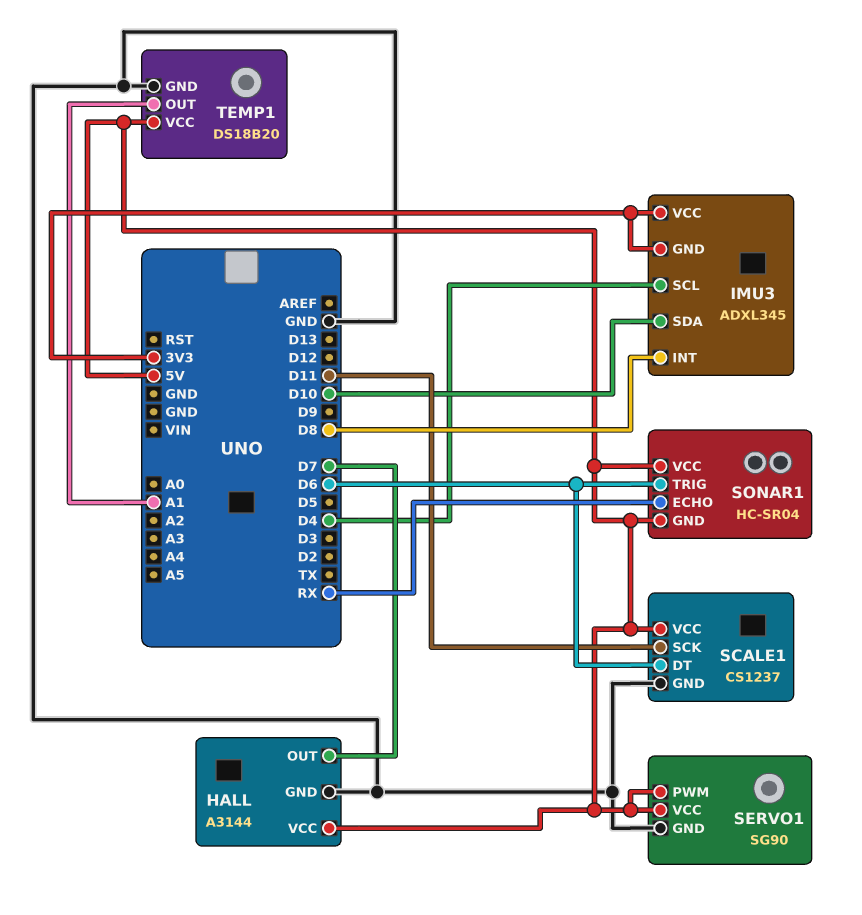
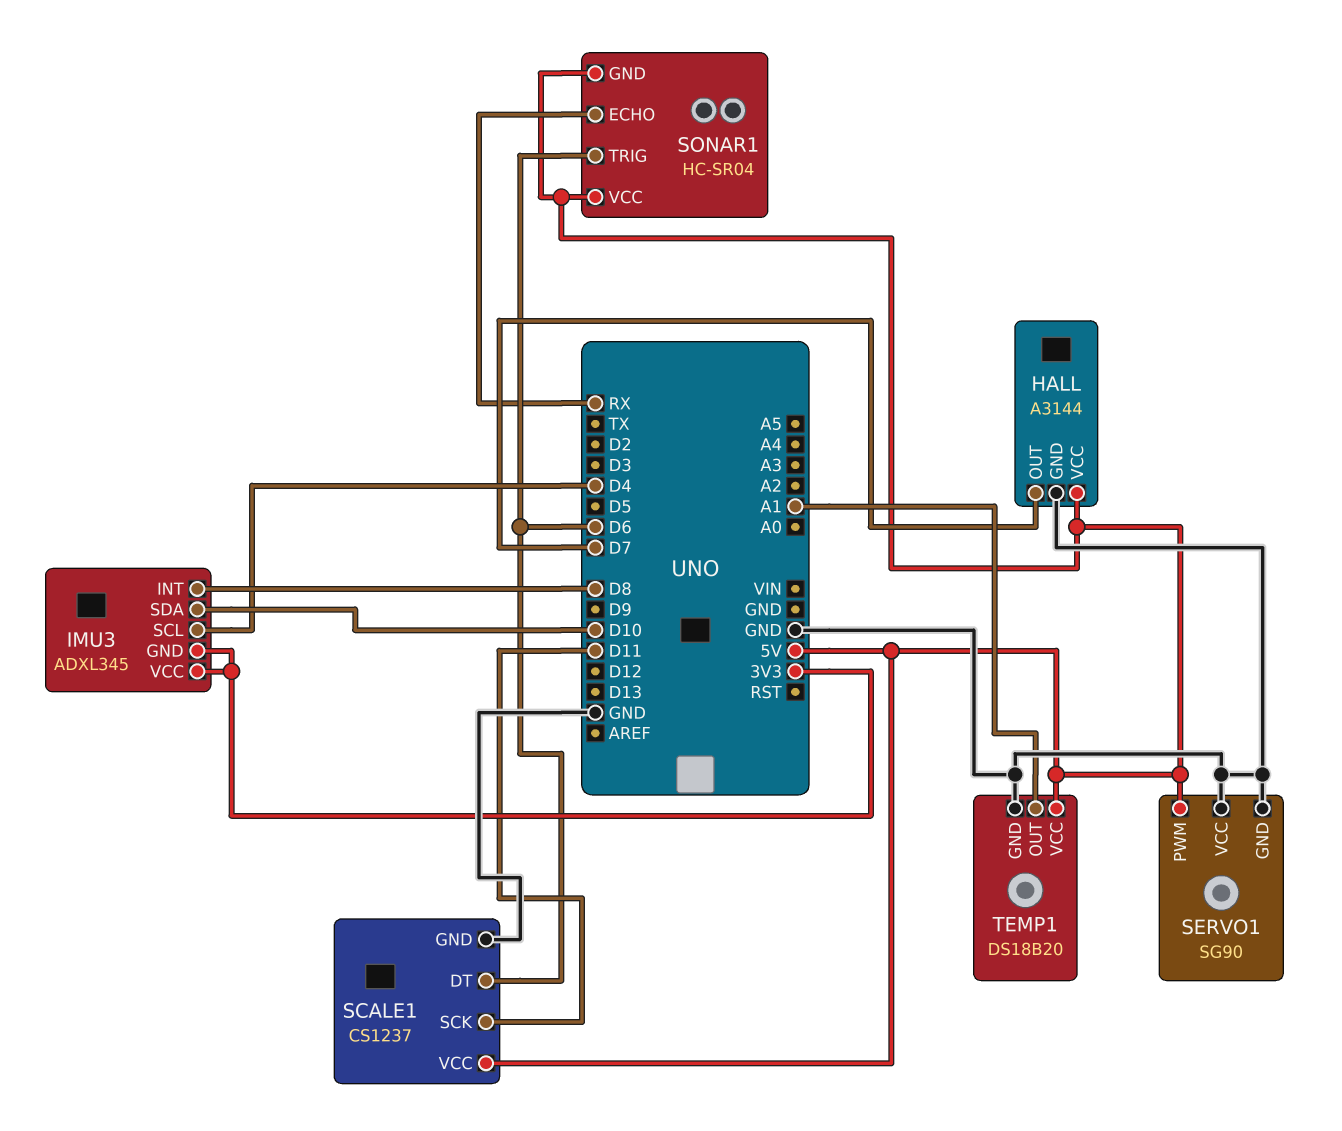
SERVO1 pin VCC: 5V -> GND

